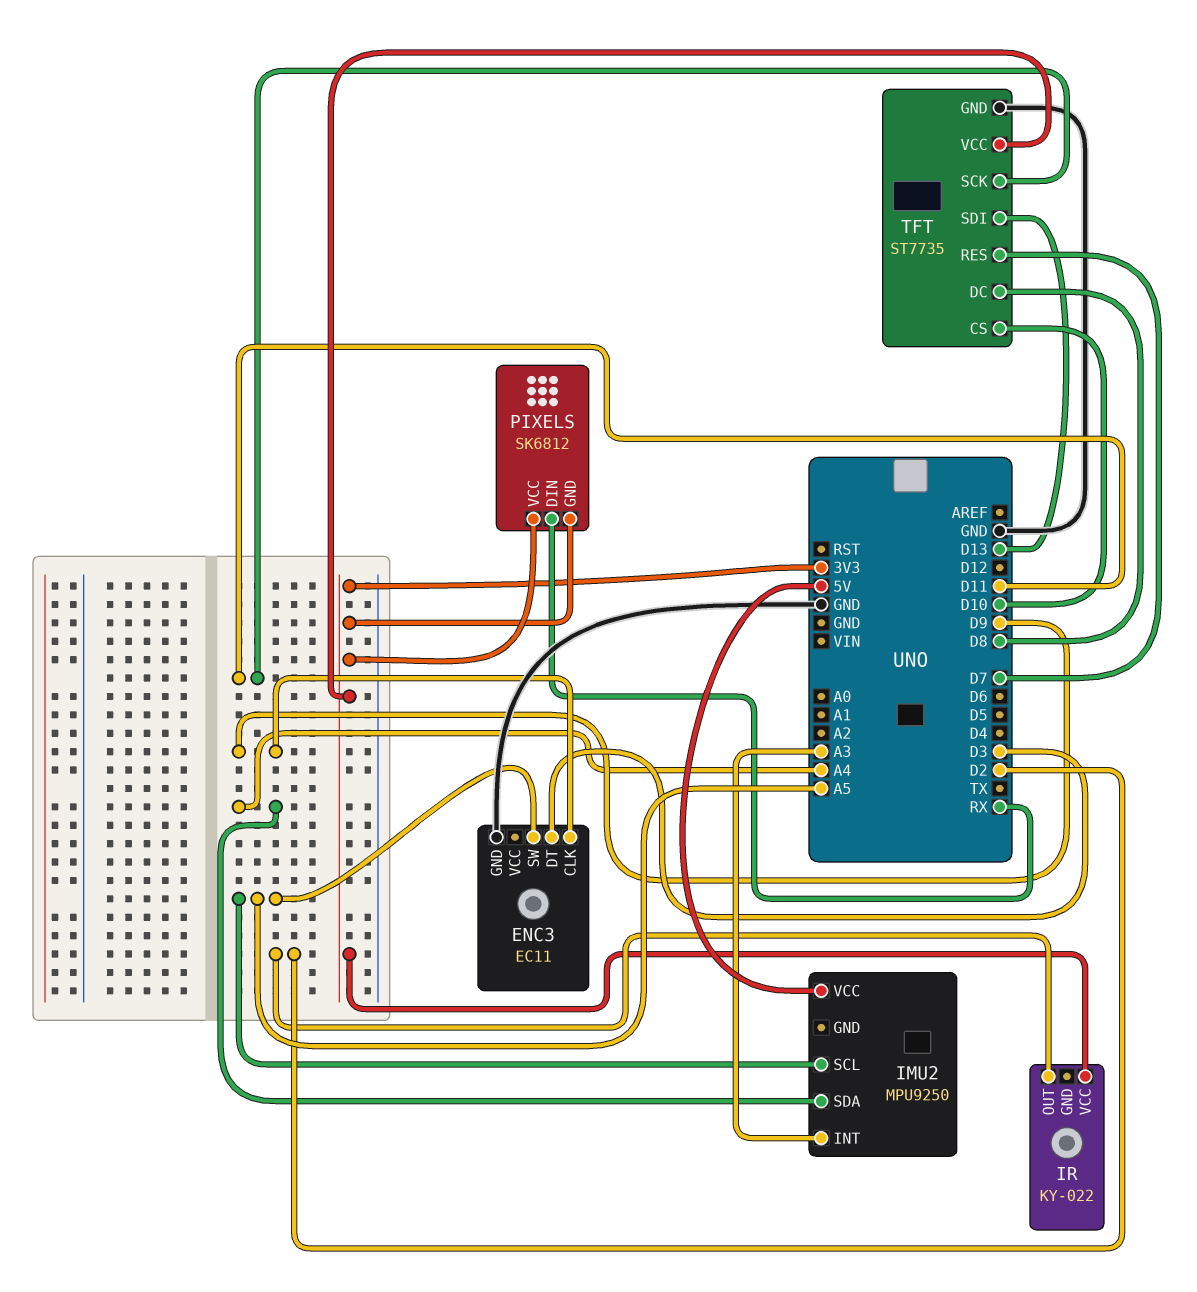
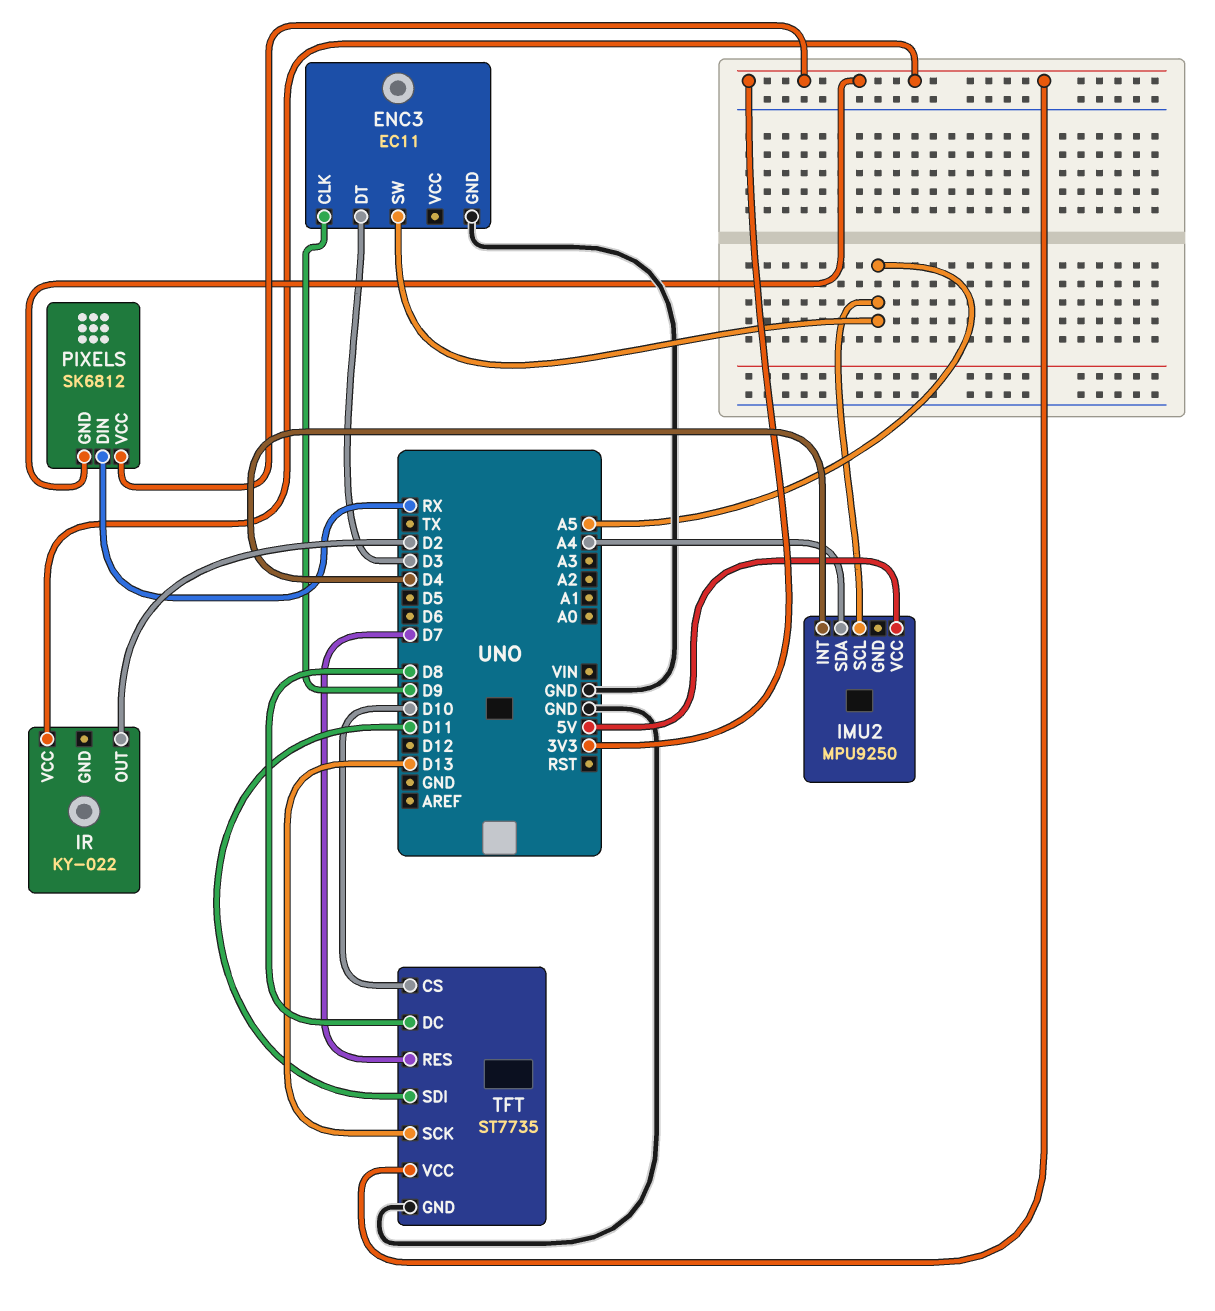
IMU2 pin INT: A3 -> D4
TFT pin SCK: D11 -> D13
TFT pin SDI: D13 -> D11

